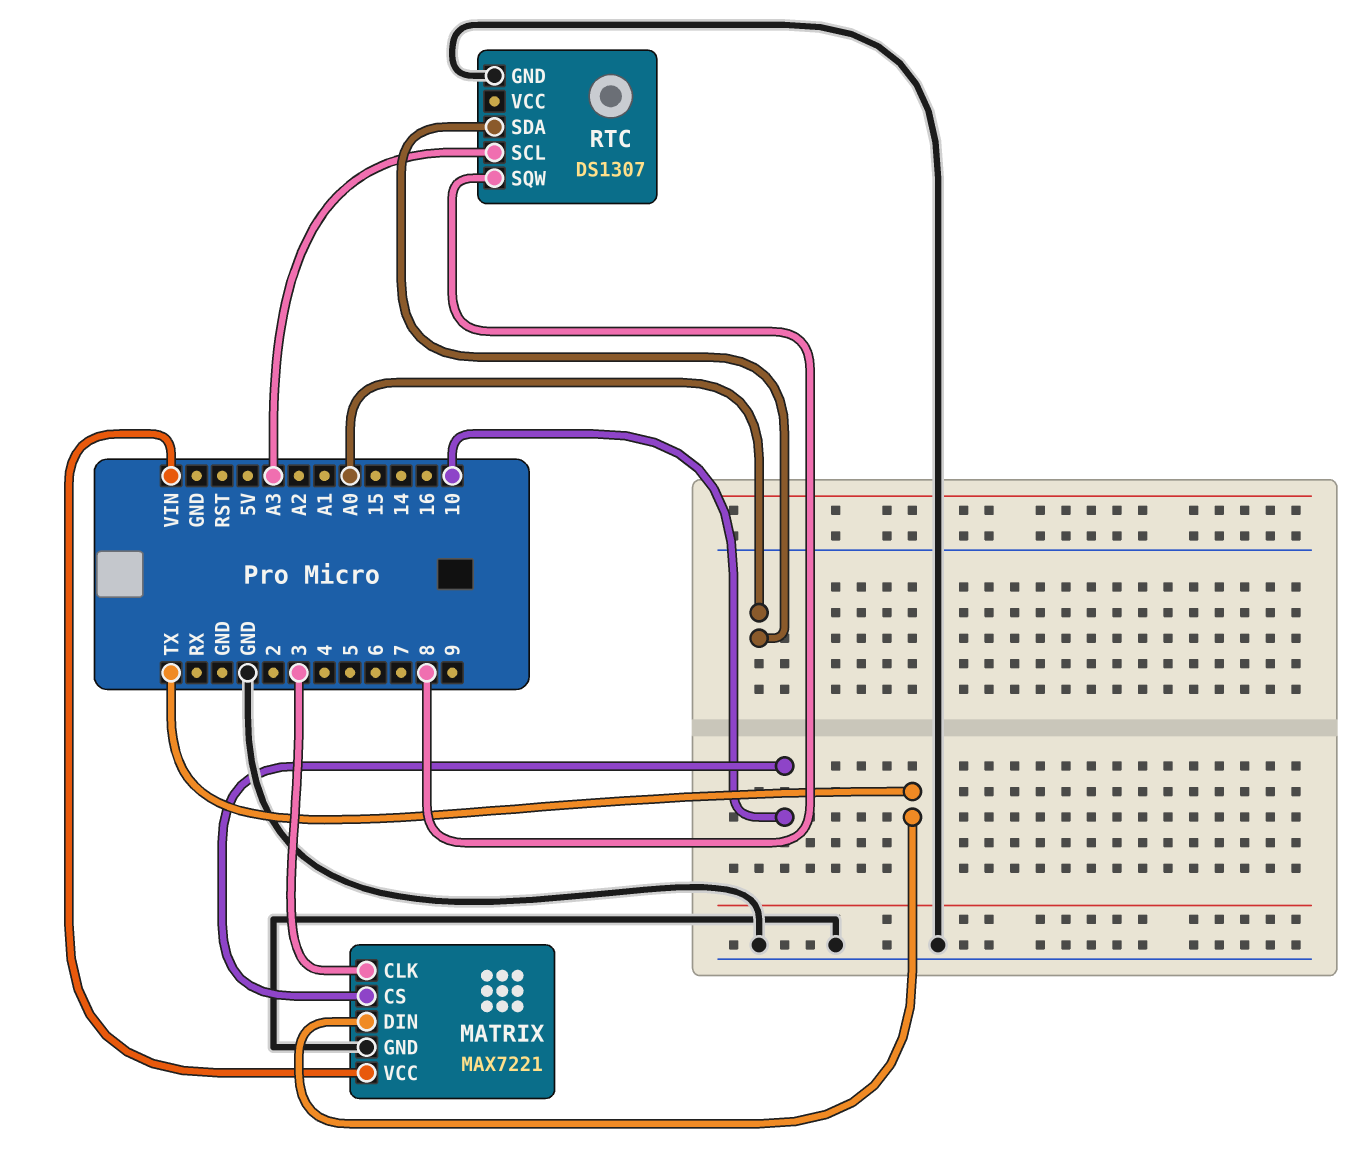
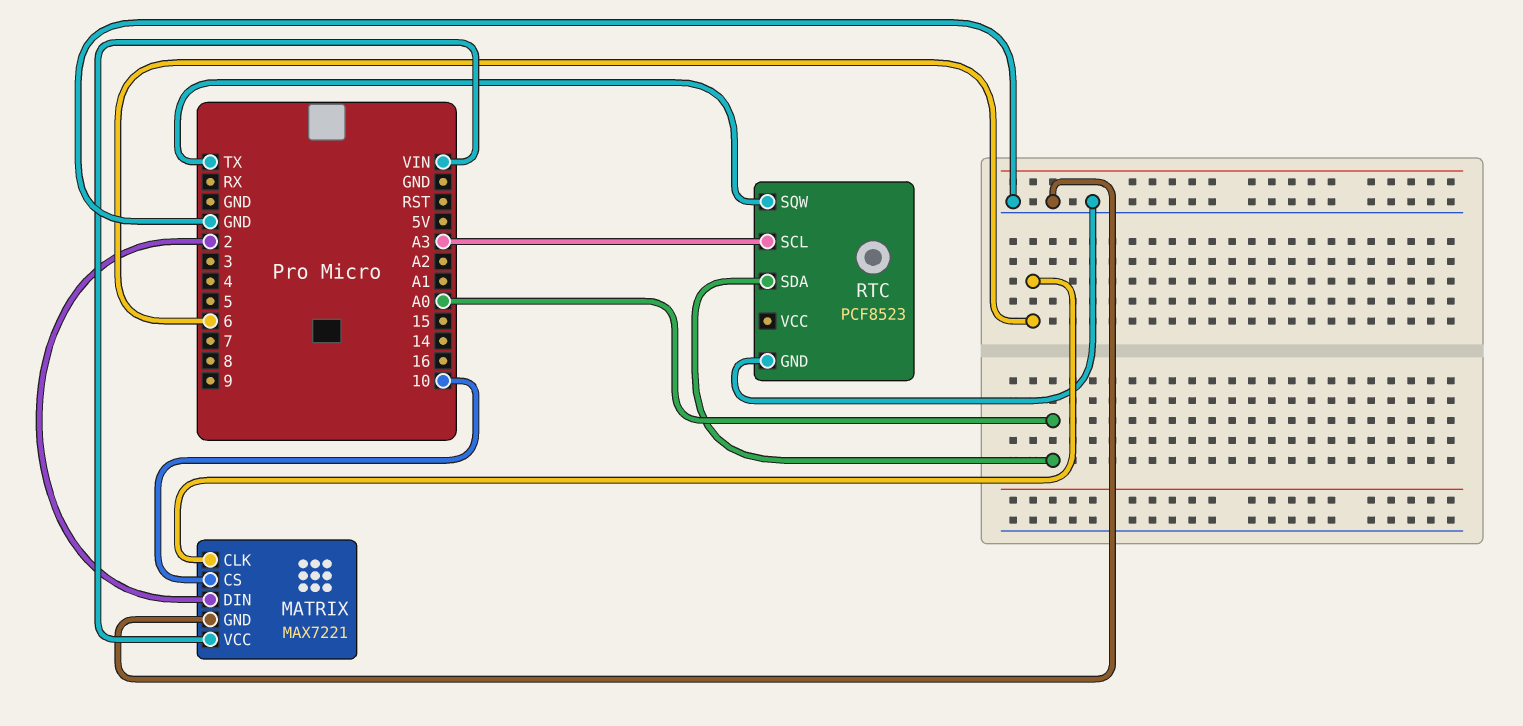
MATRIX pin CLK: 3 -> 6
MATRIX pin DIN: TX -> 2
RTC: DS1307 -> PCF8523
RTC pin SQW: 8 -> TX

